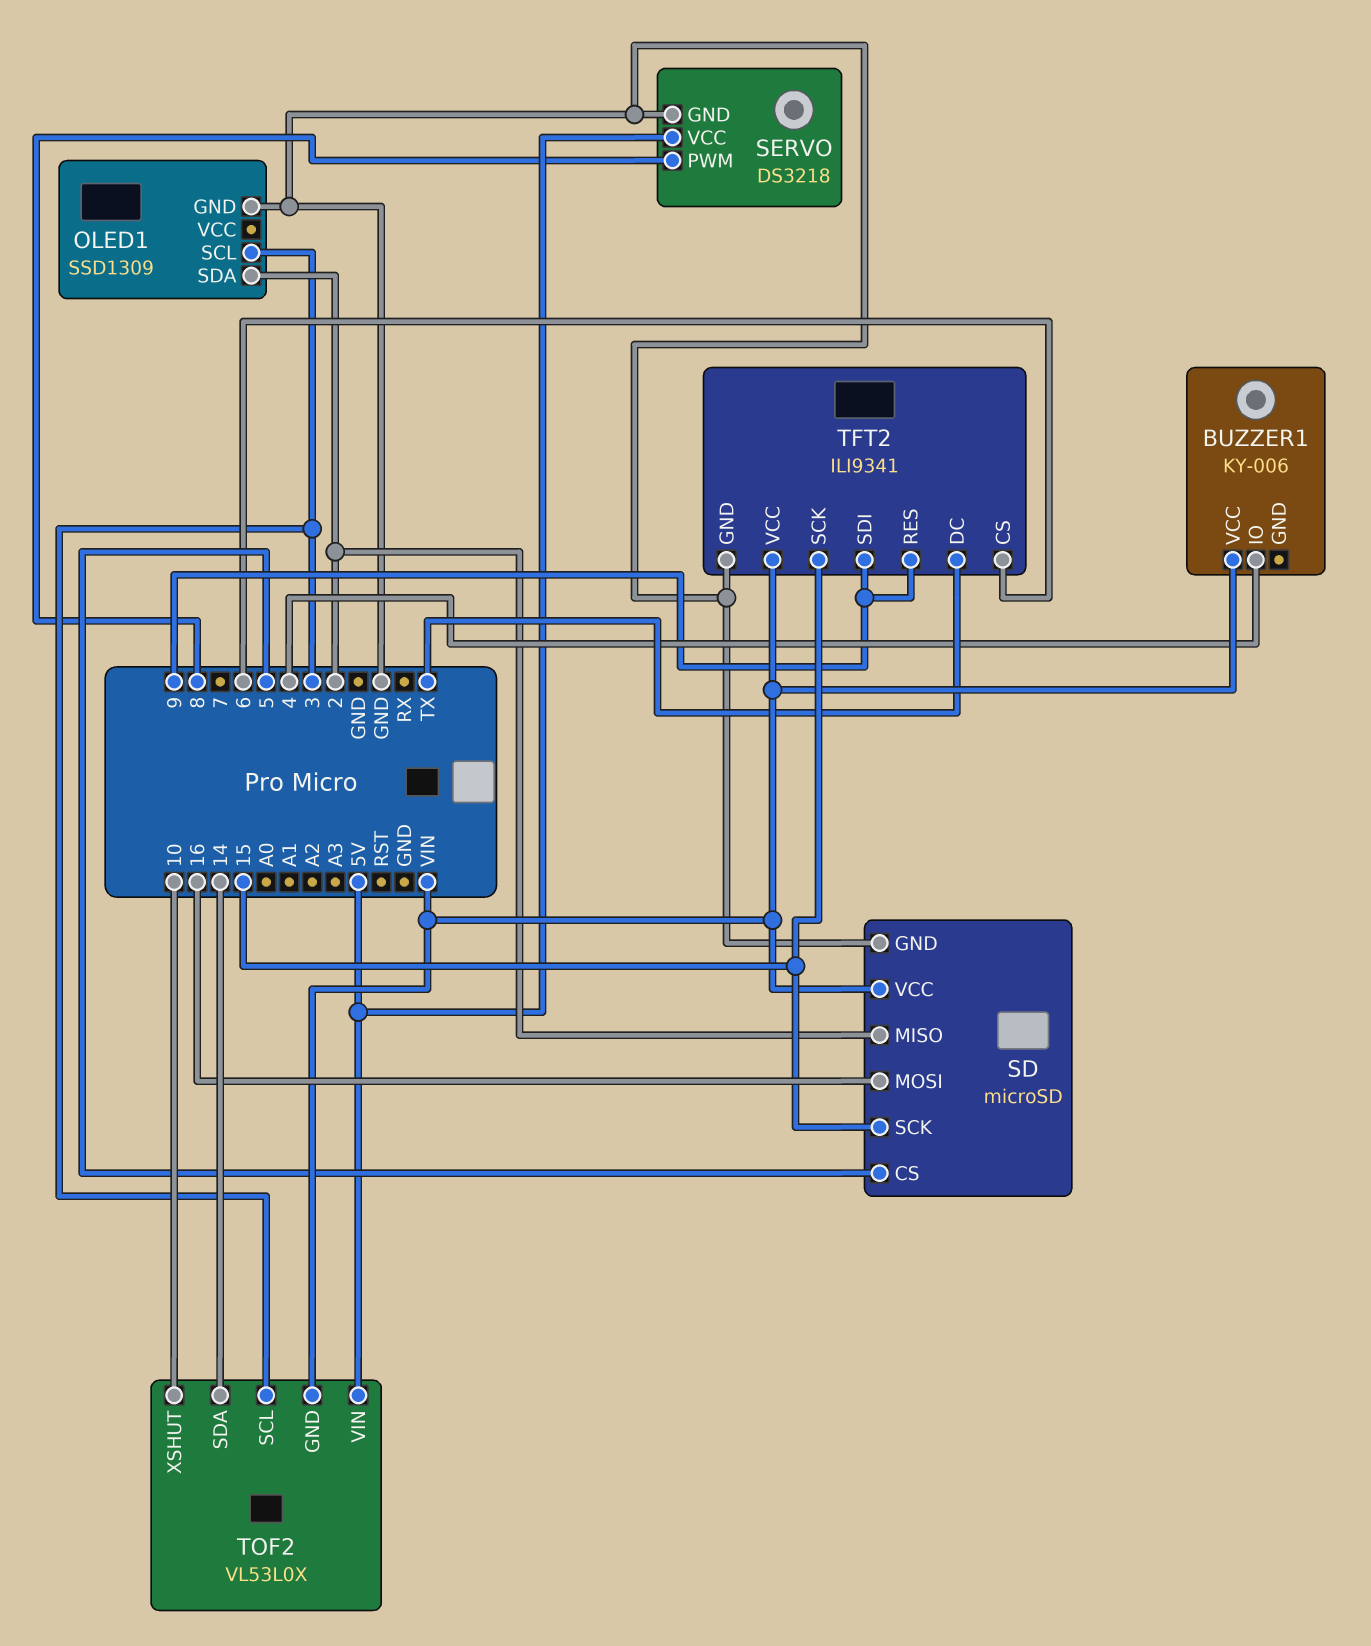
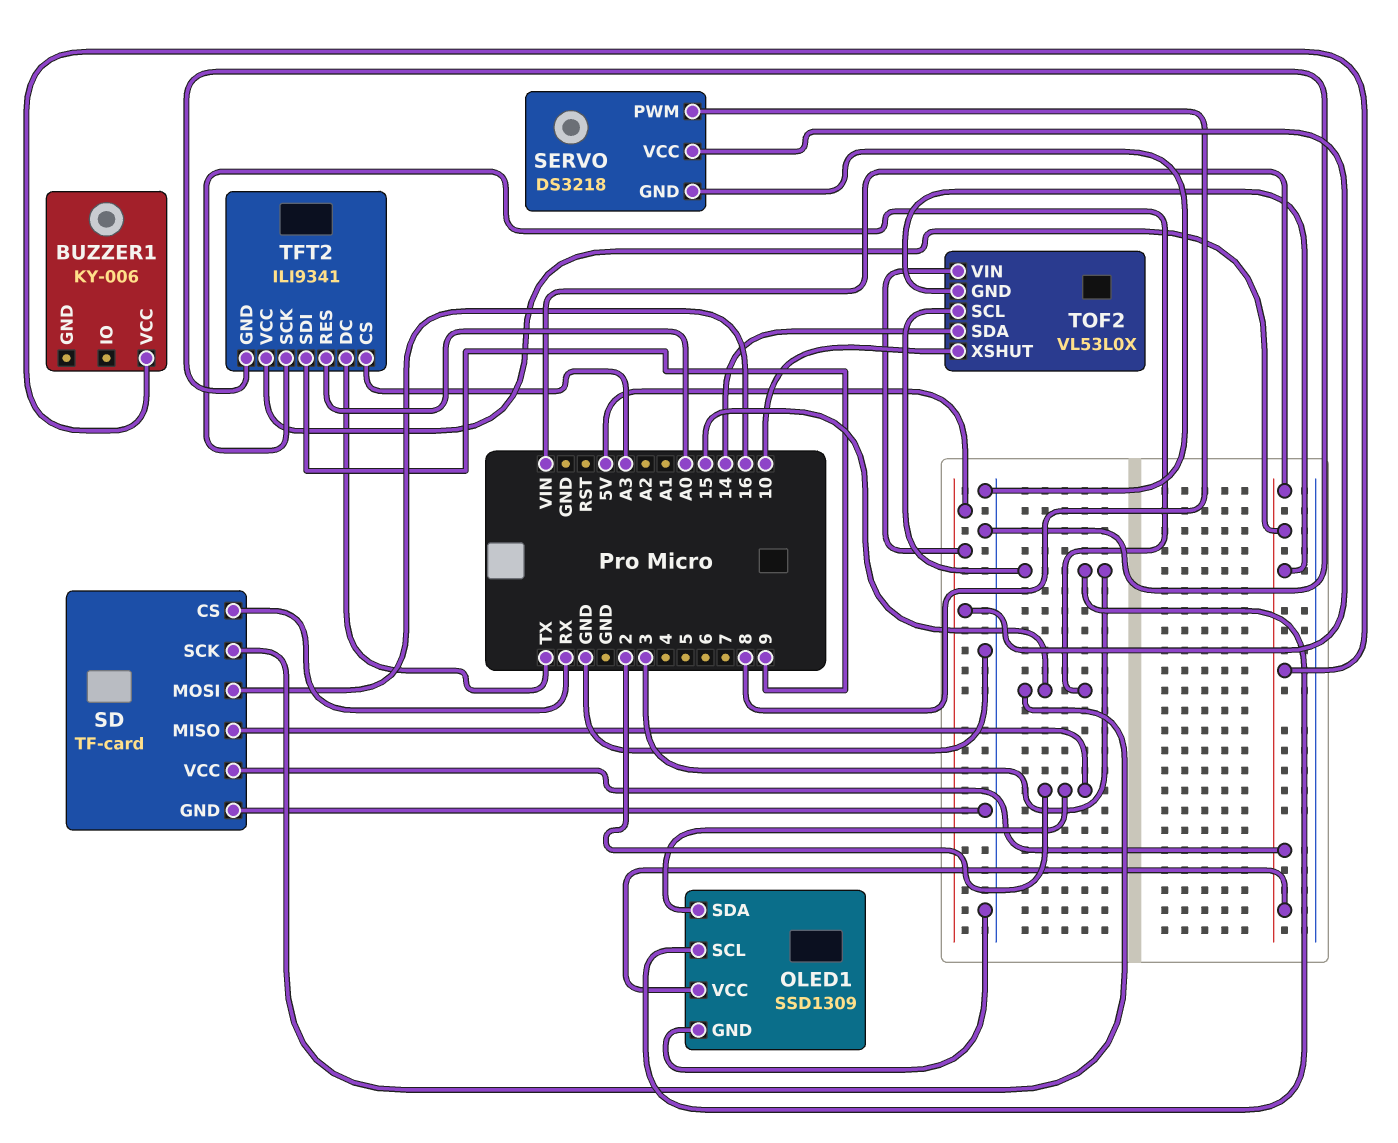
BUZZER1 pin IO: 4 -> none
OLED1 pin VCC: none -> VIN
SD: microSD -> TF-card
SD pin CS: 5 -> RX
TFT2 pin CS: 6 -> A3
TFT2 pin RES: 9 -> A0

